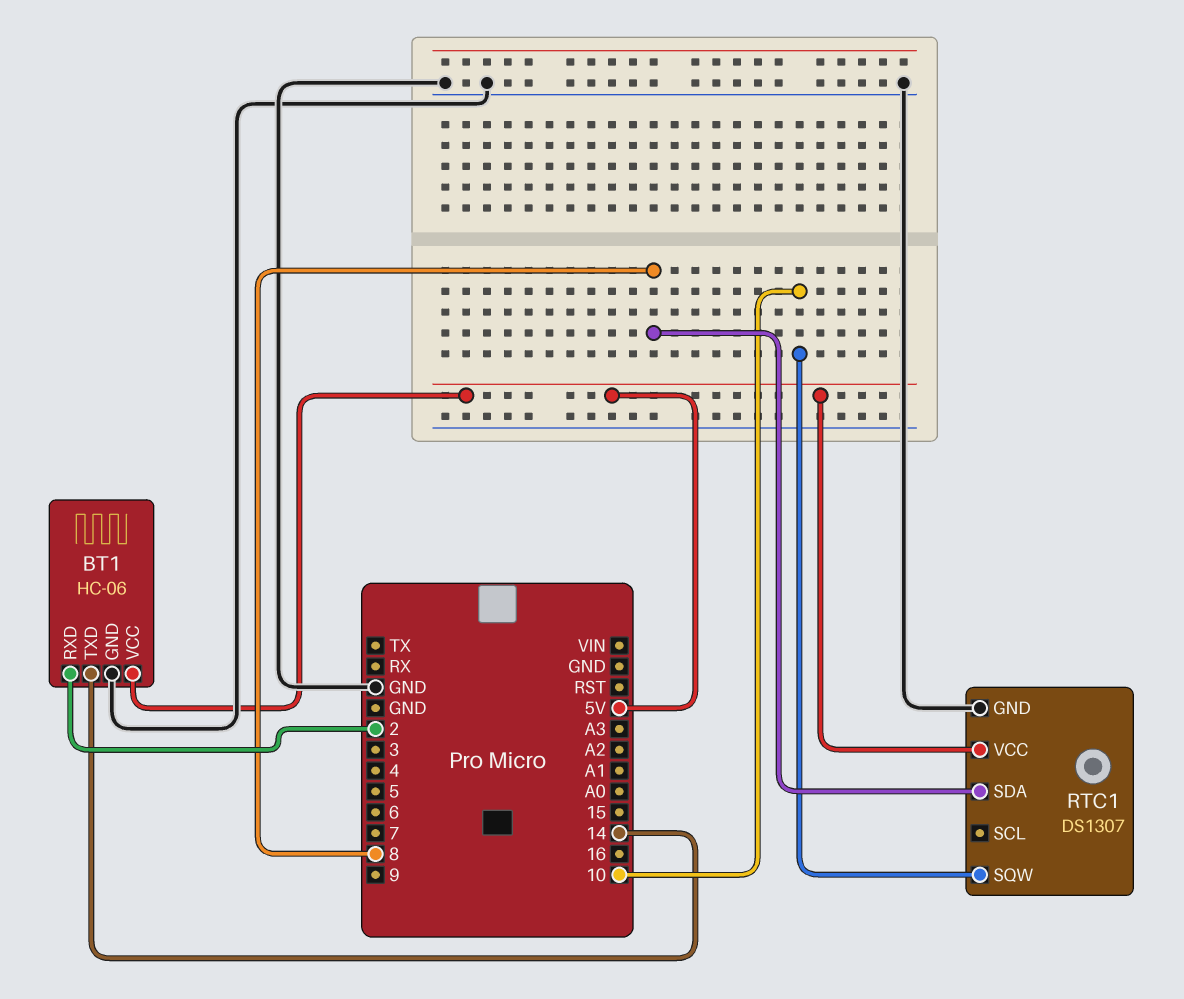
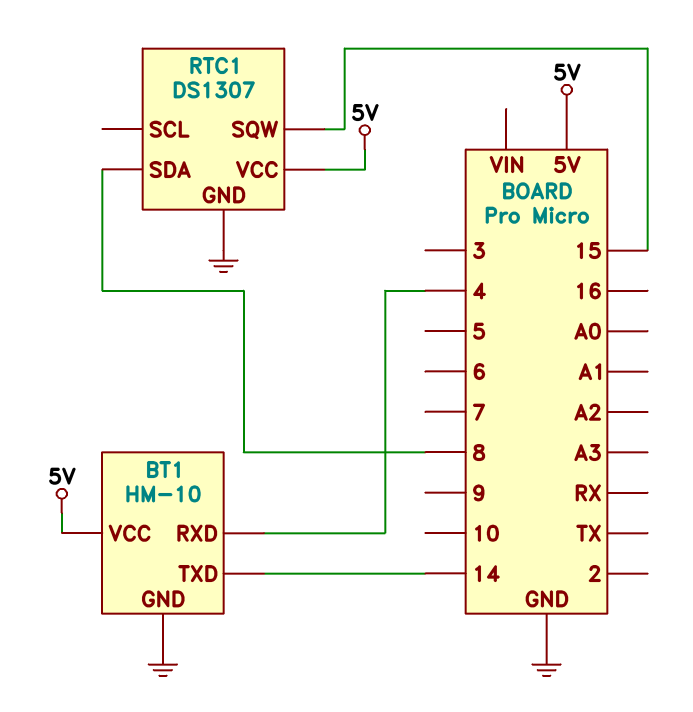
BT1: HC-06 -> HM-10
BT1 pin RXD: 2 -> 4
RTC1 pin SQW: 10 -> 15

